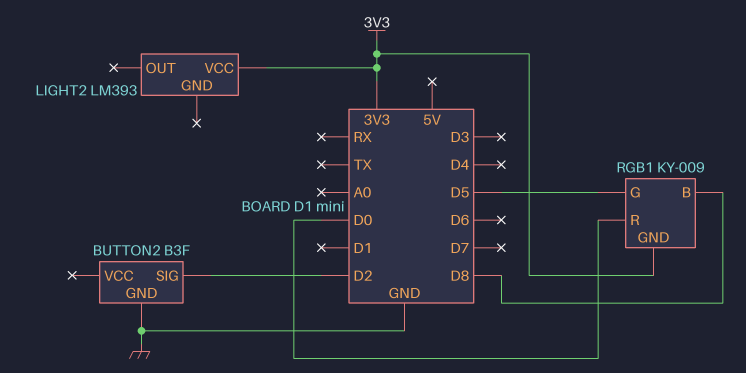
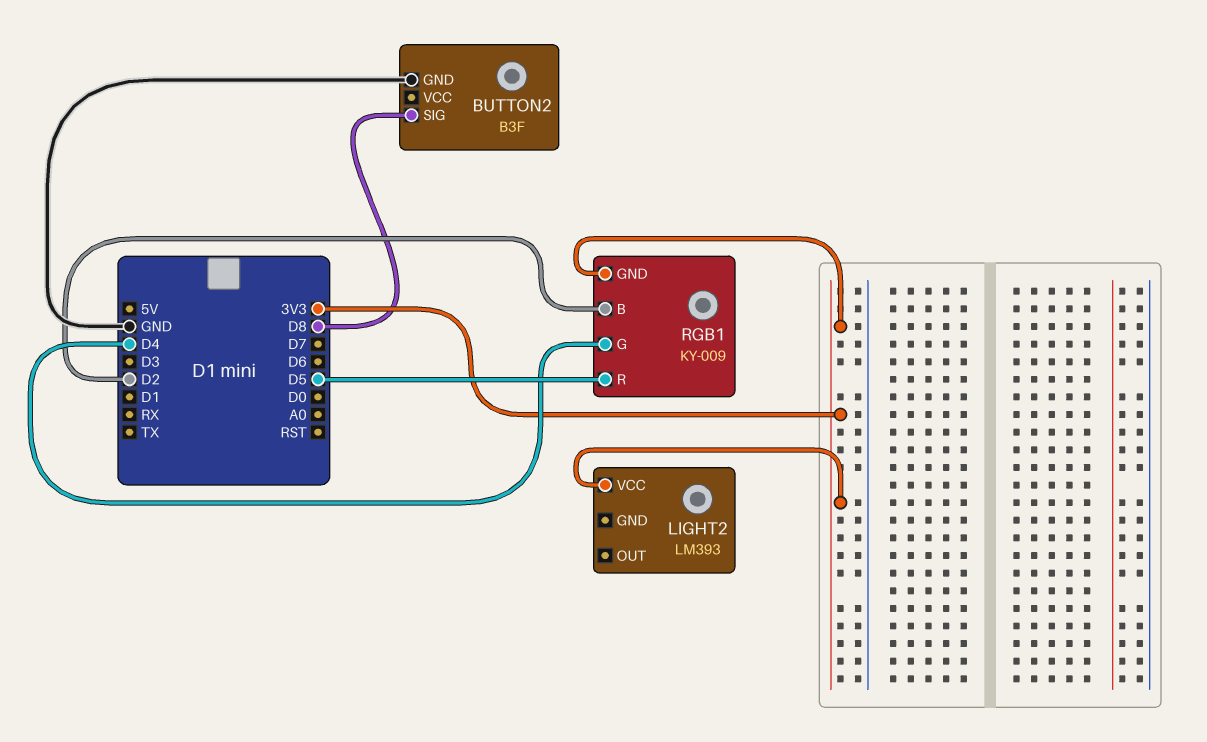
BUTTON2 pin SIG: D2 -> D8
RGB1 pin B: D8 -> D2
RGB1 pin G: D5 -> D4
RGB1 pin R: D0 -> D5

